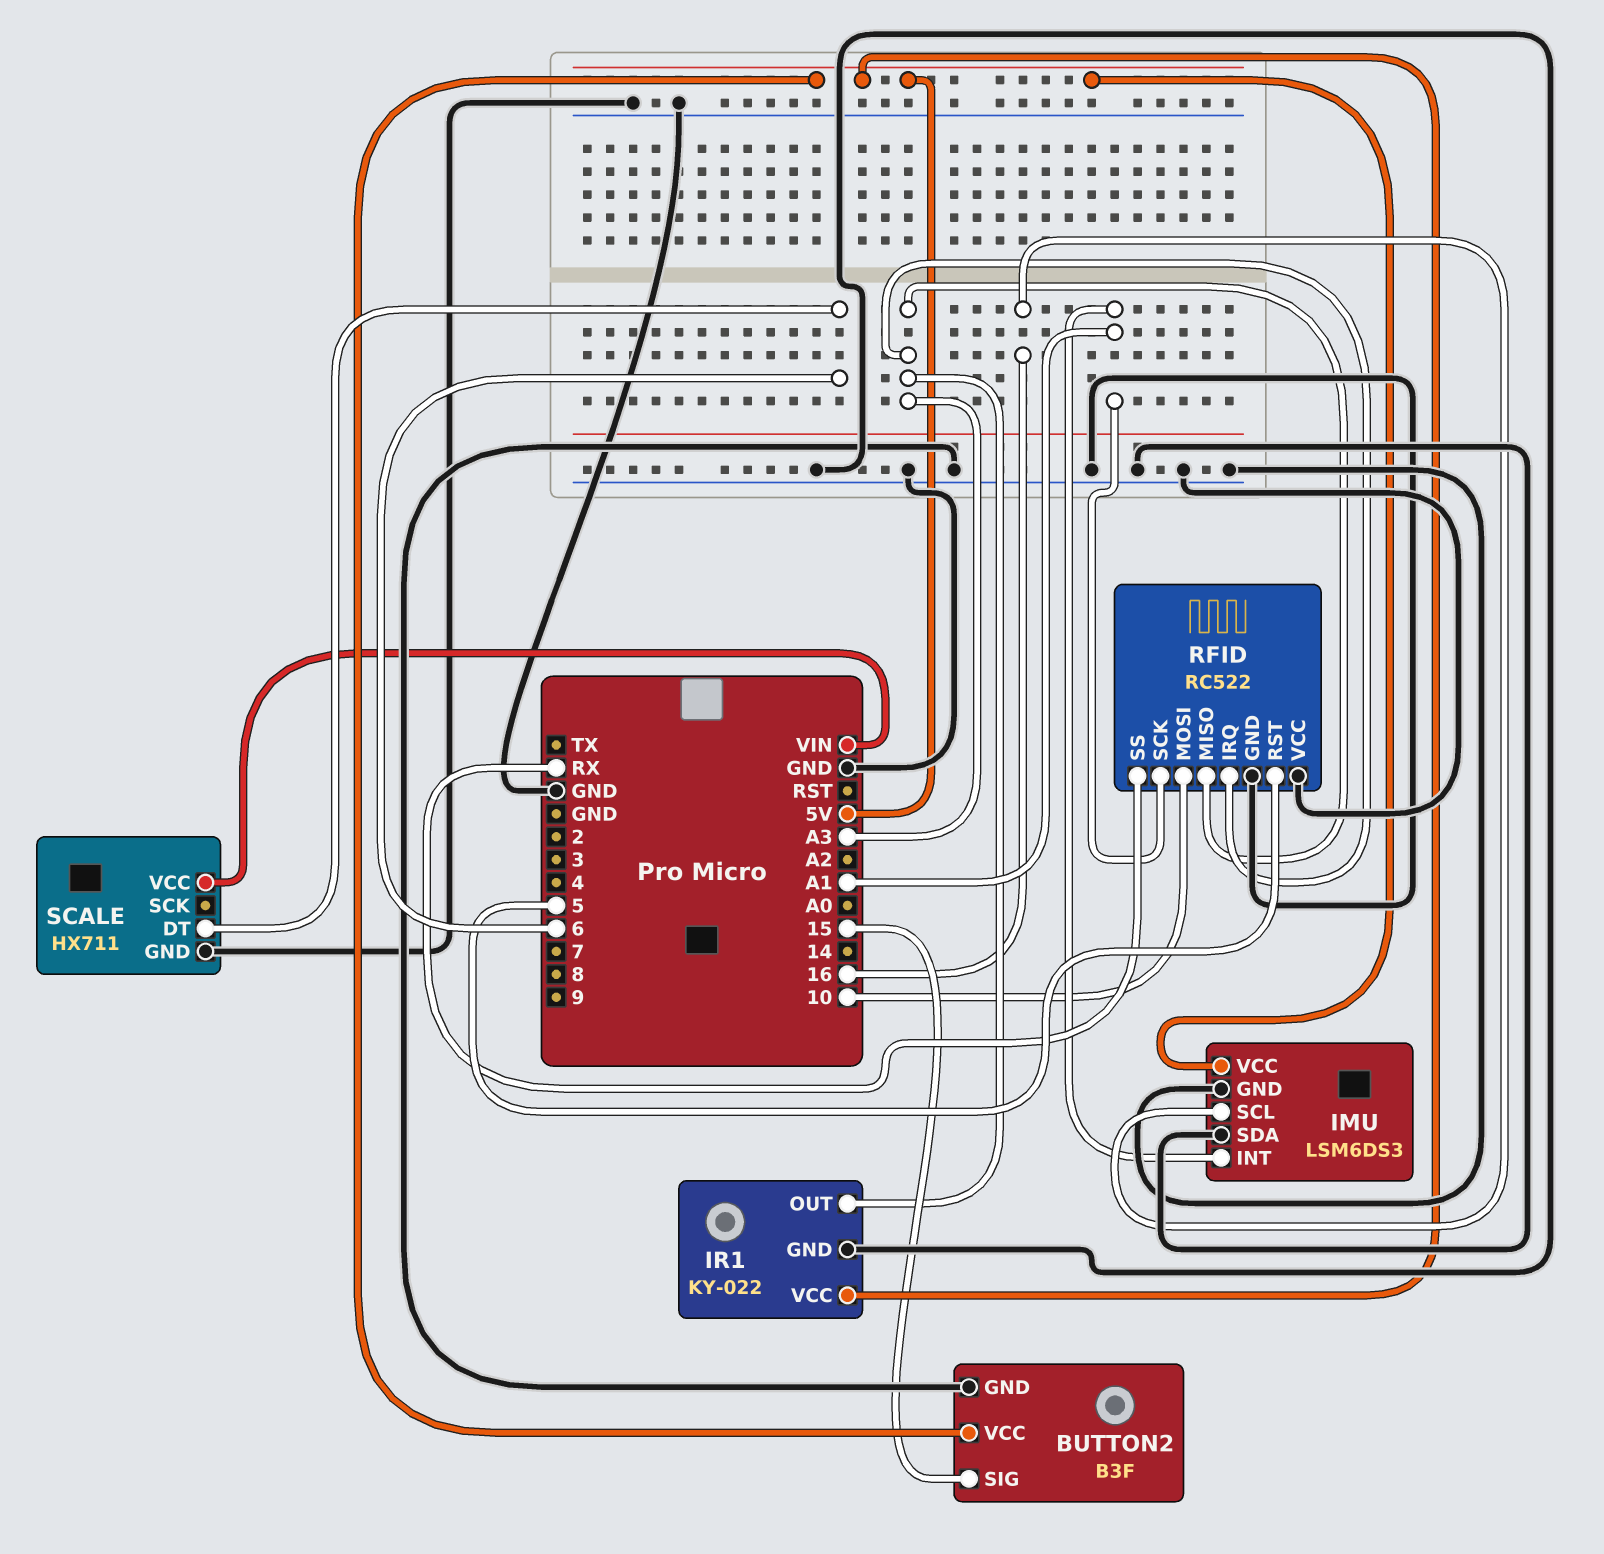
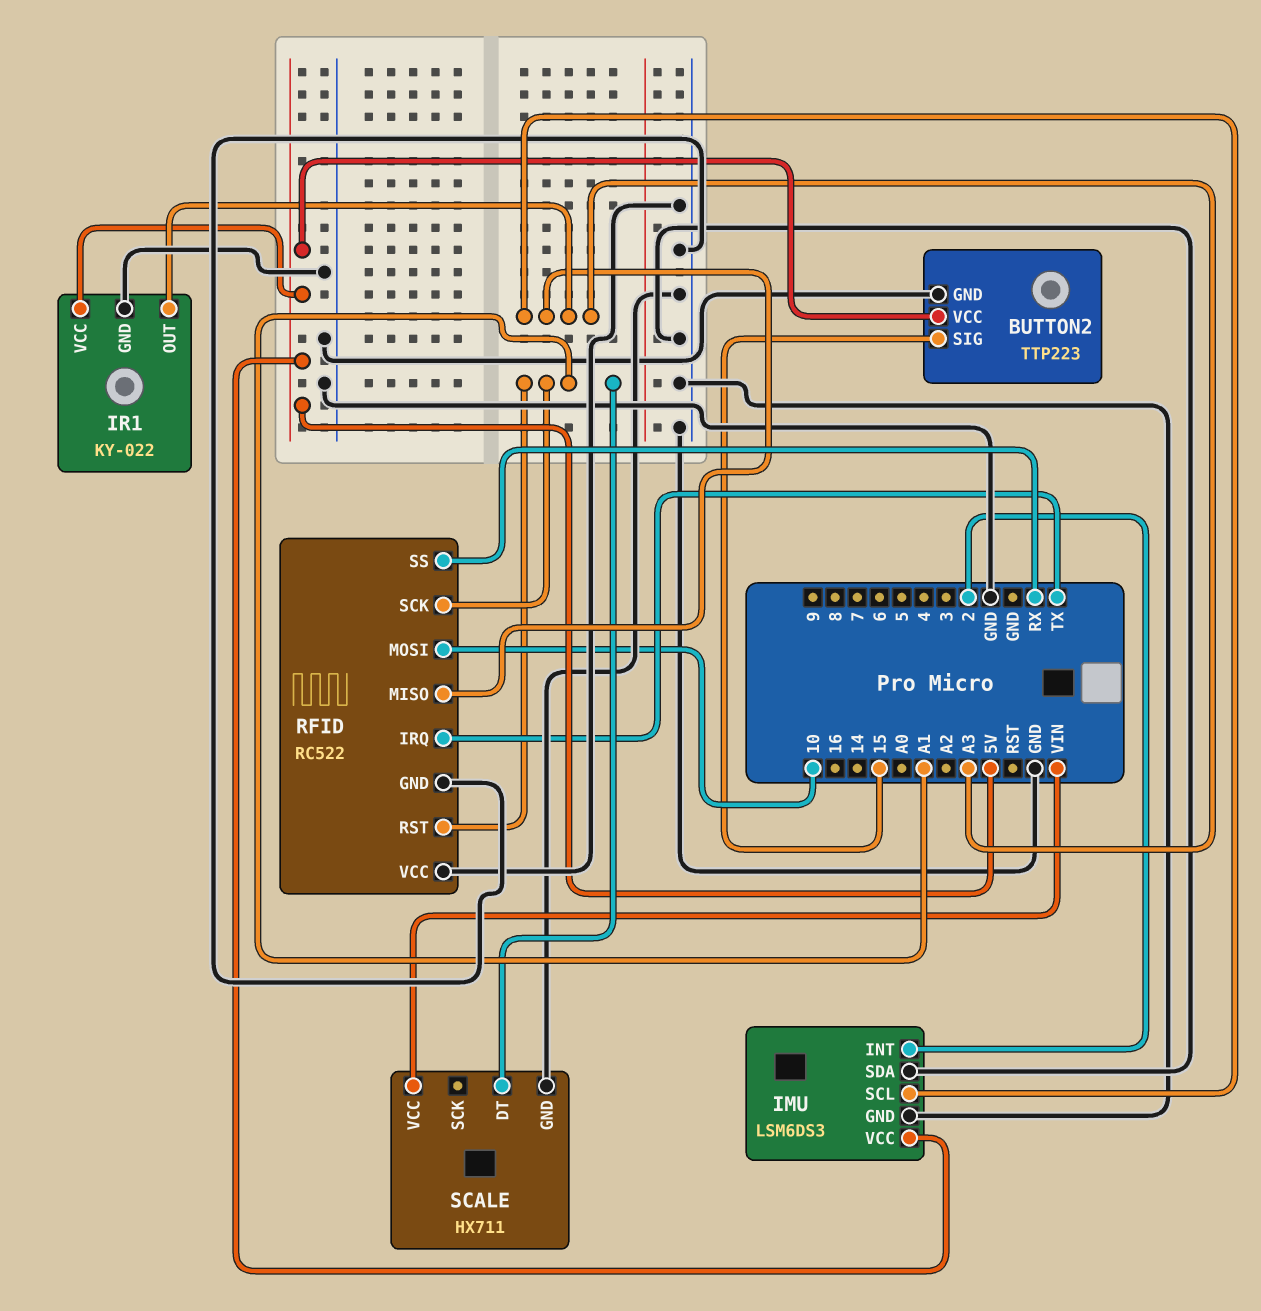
BUTTON2: B3F -> TTP223
IMU pin INT: A1 -> 2
IMU pin SCL: 16 -> A3
RFID pin IRQ: A3 -> TX
RFID pin RST: 5 -> A1
SCALE pin DT: 6 -> A1

